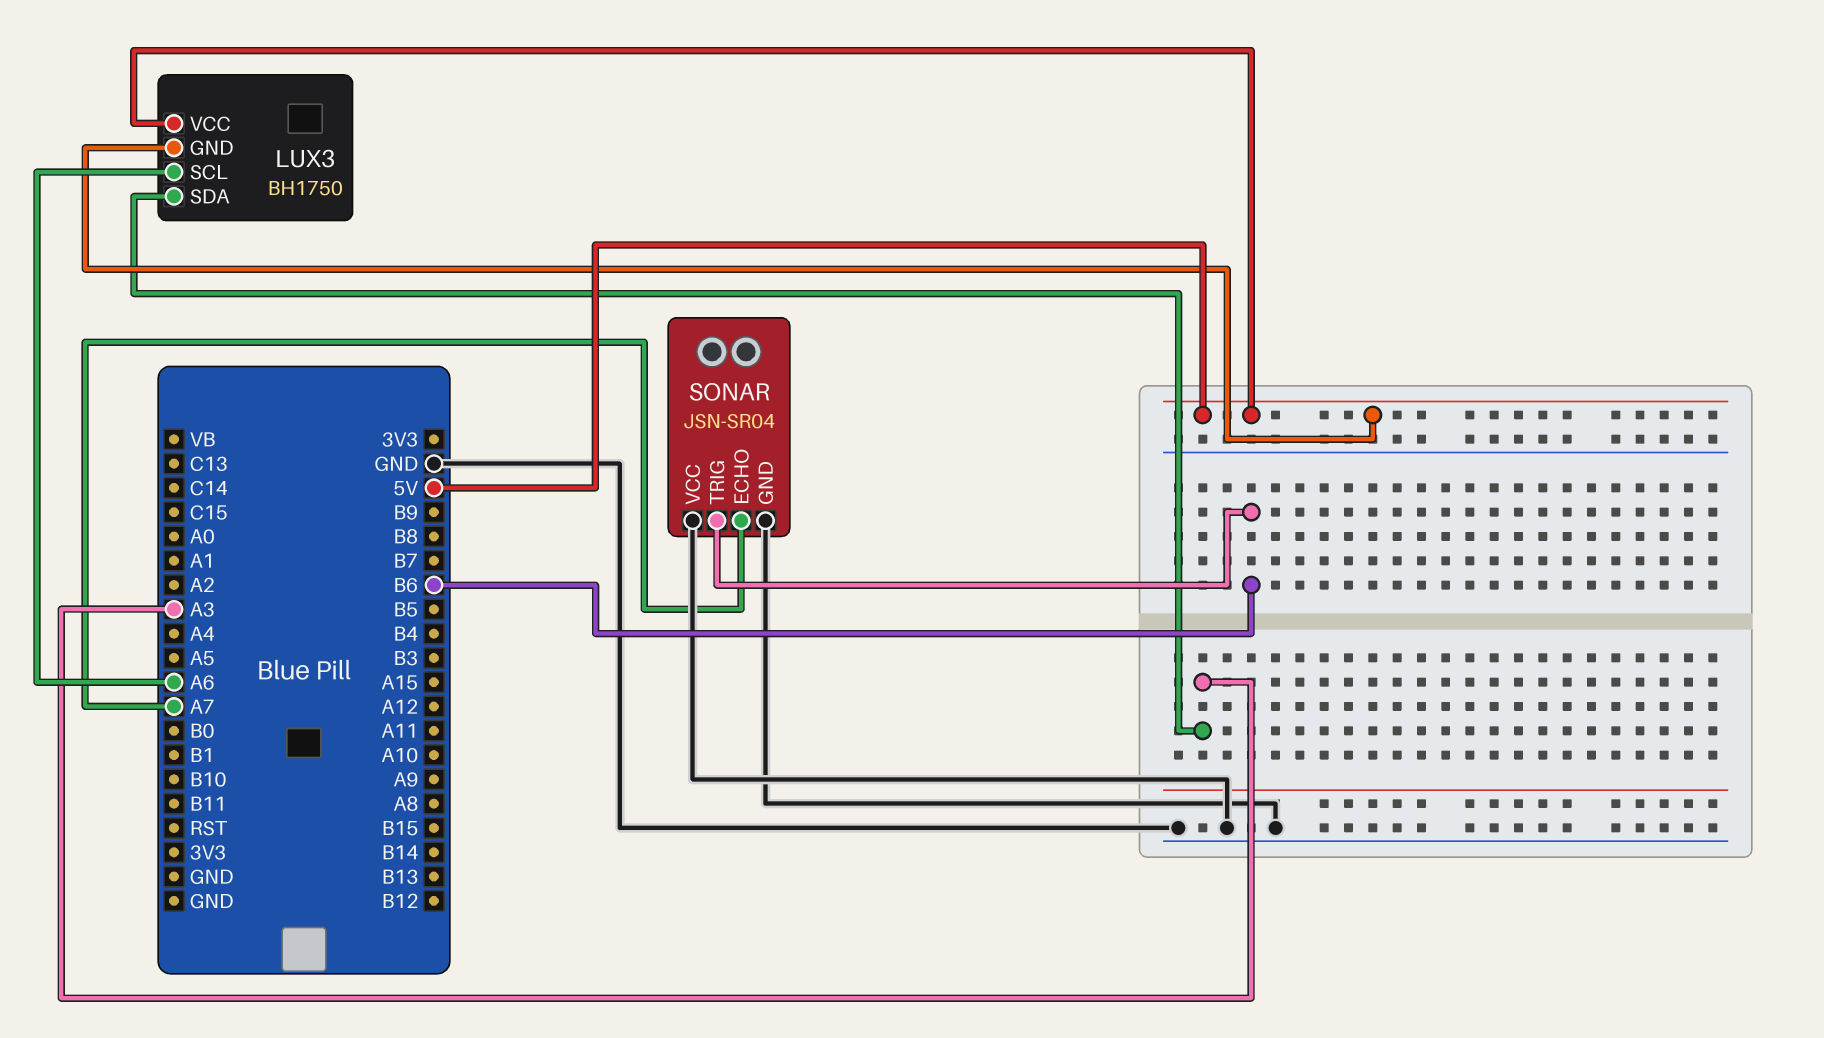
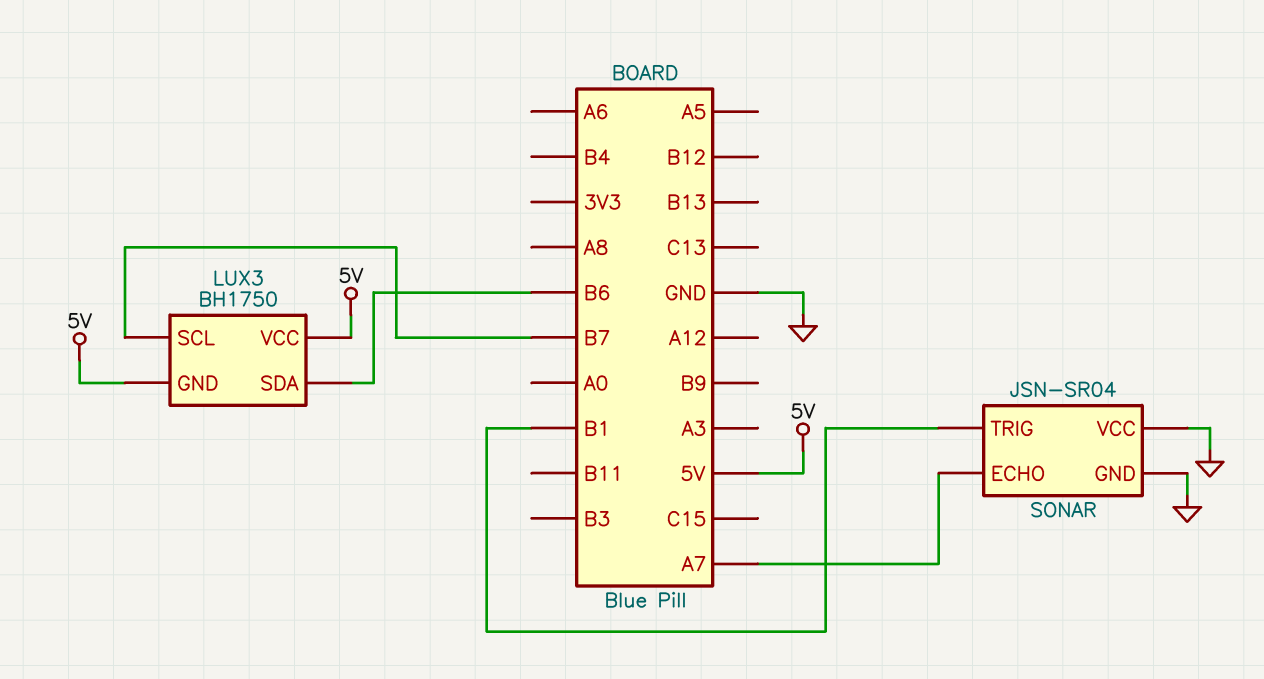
LUX3 pin SCL: A6 -> B7
LUX3 pin SDA: A3 -> B6
SONAR pin TRIG: B6 -> B1

